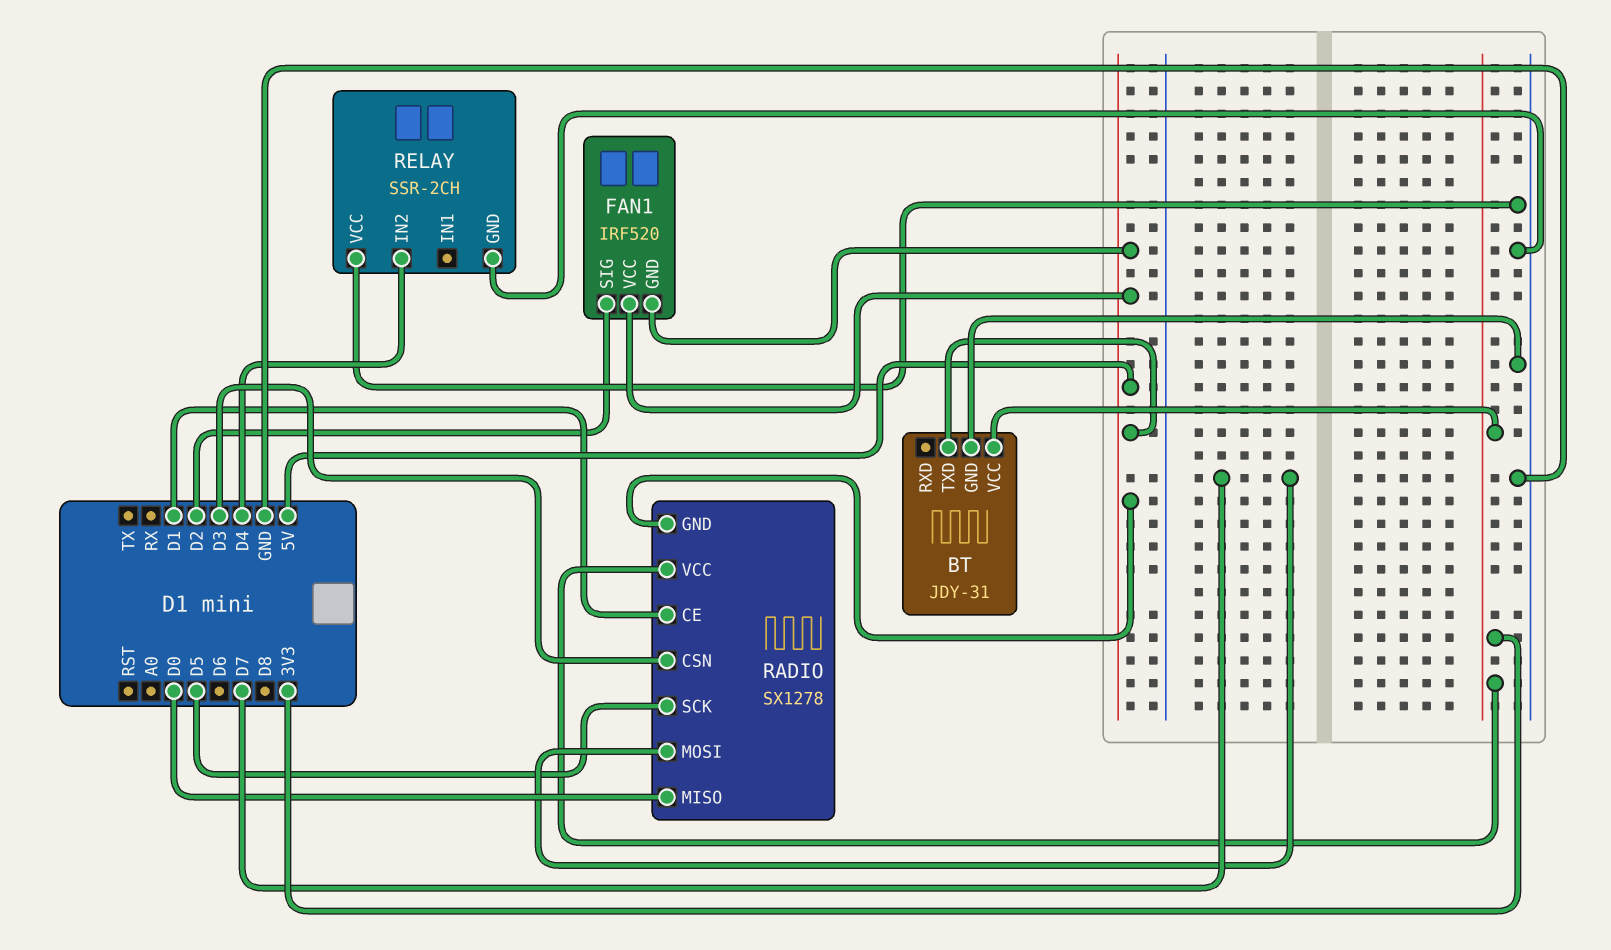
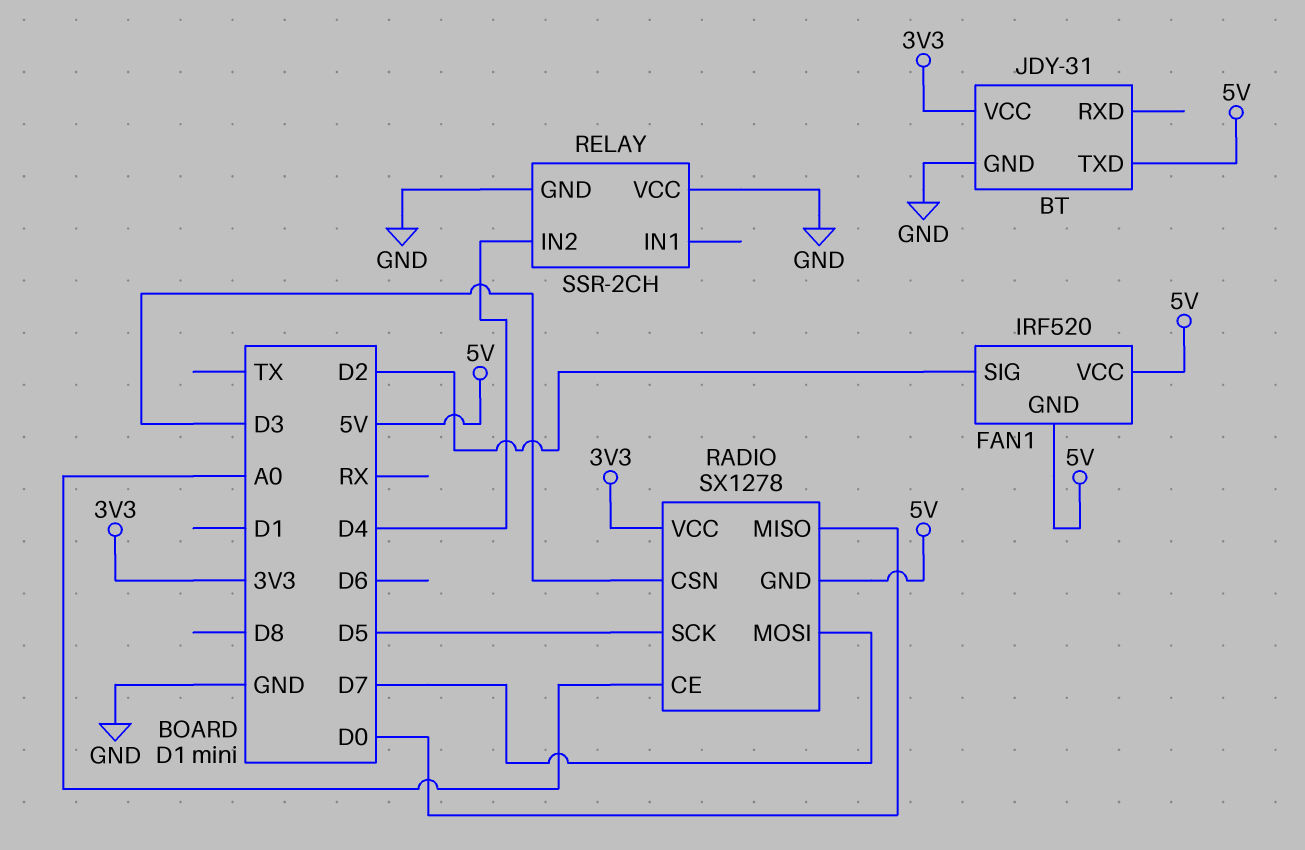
RADIO pin CE: D1 -> A0

